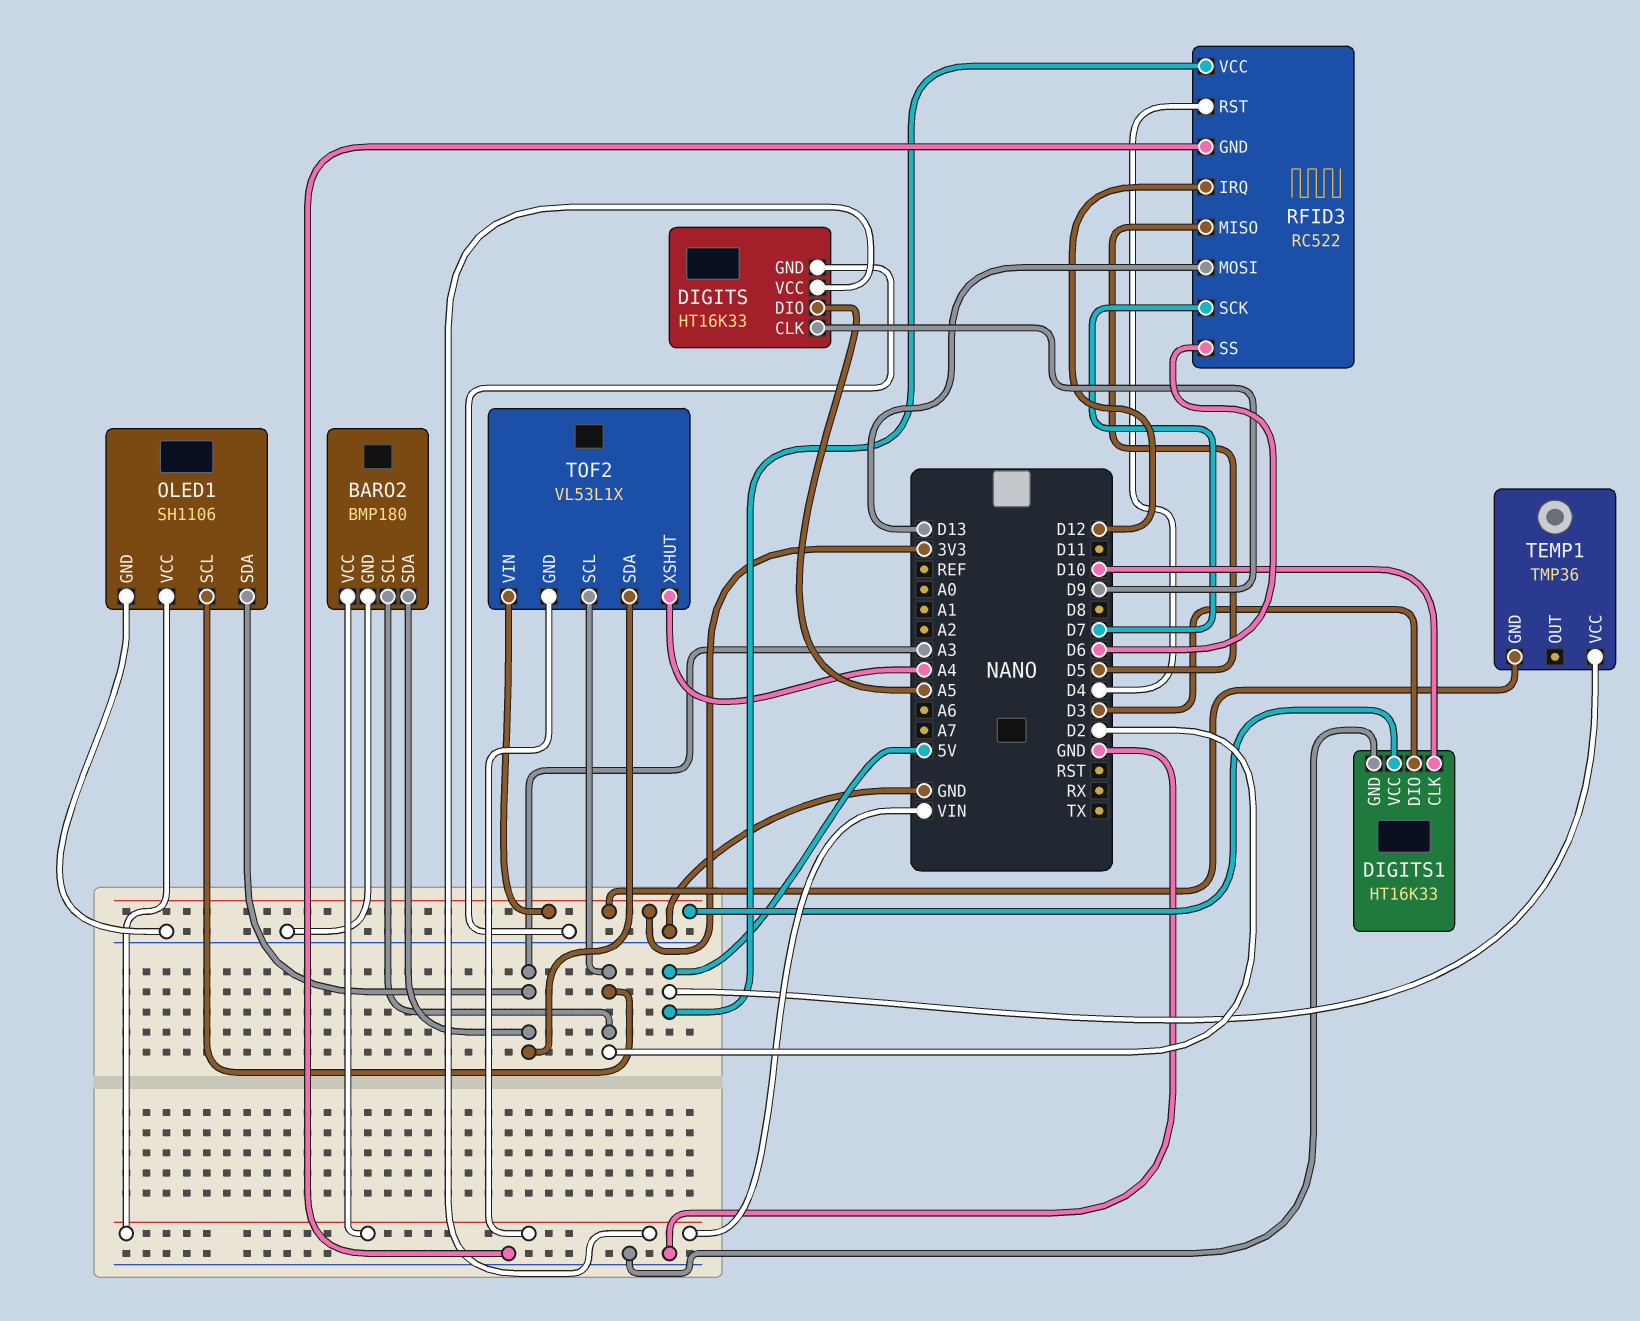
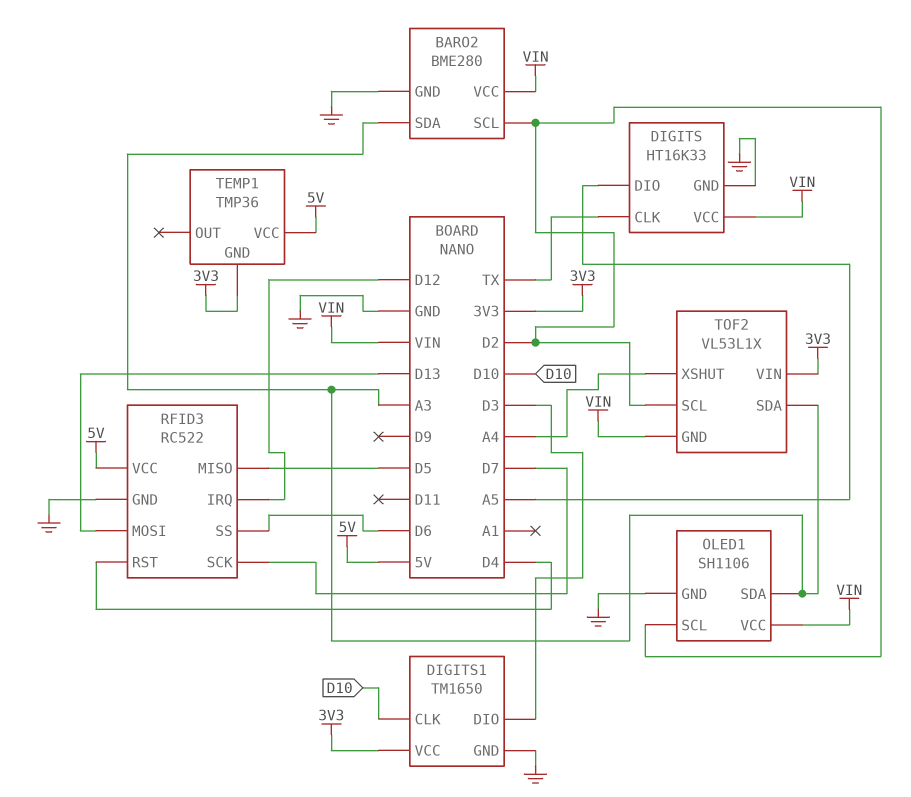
BARO2: BMP180 -> BME280
DIGITS pin CLK: D9 -> TX
DIGITS1: HT16K33 -> TM1650

